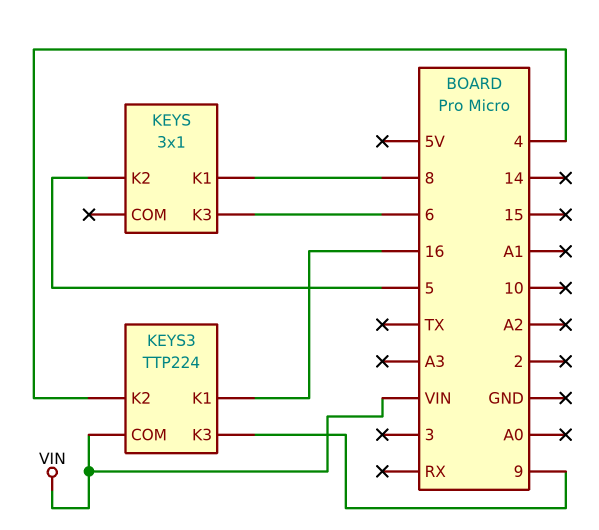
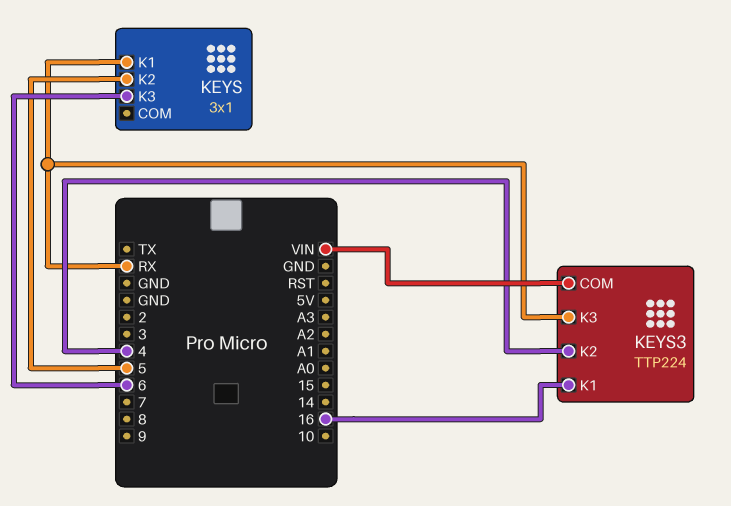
KEYS pin K1: 8 -> RX
KEYS3 pin K3: 9 -> RX

